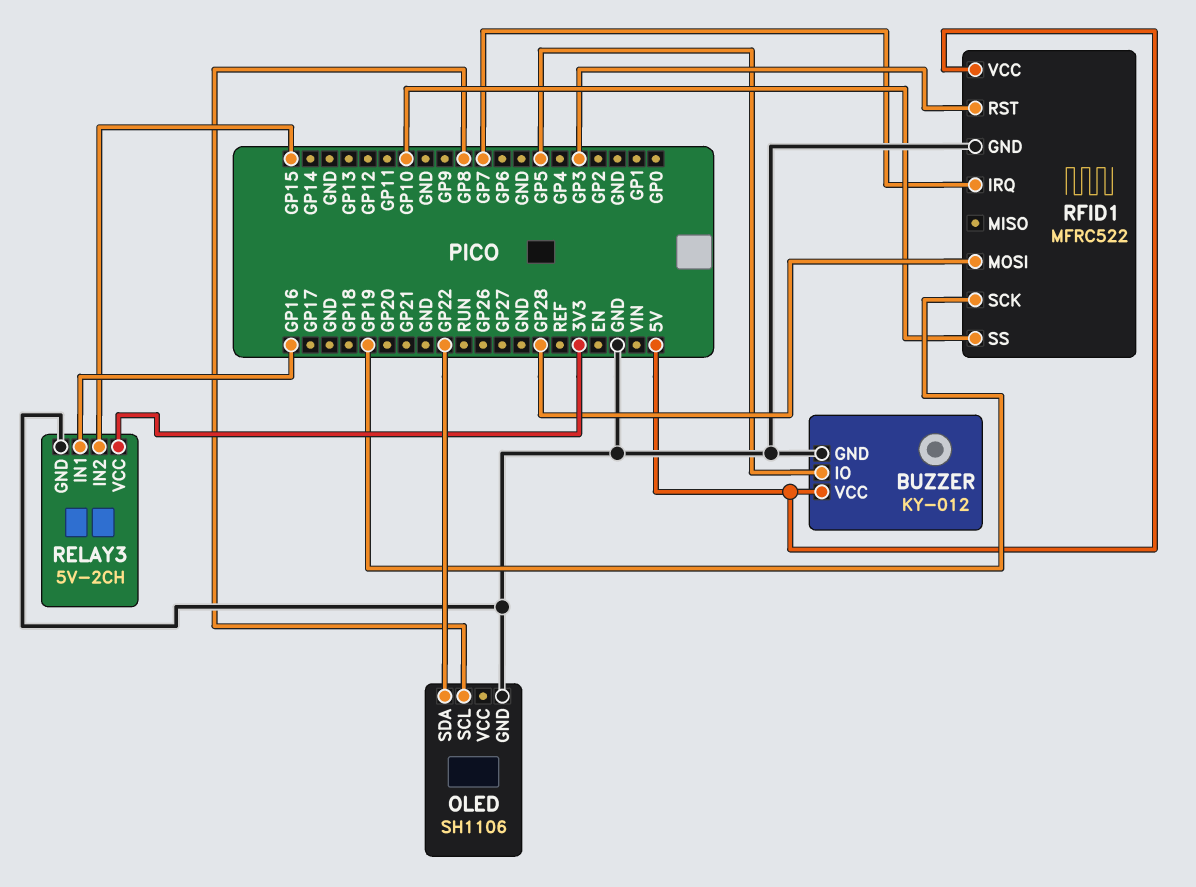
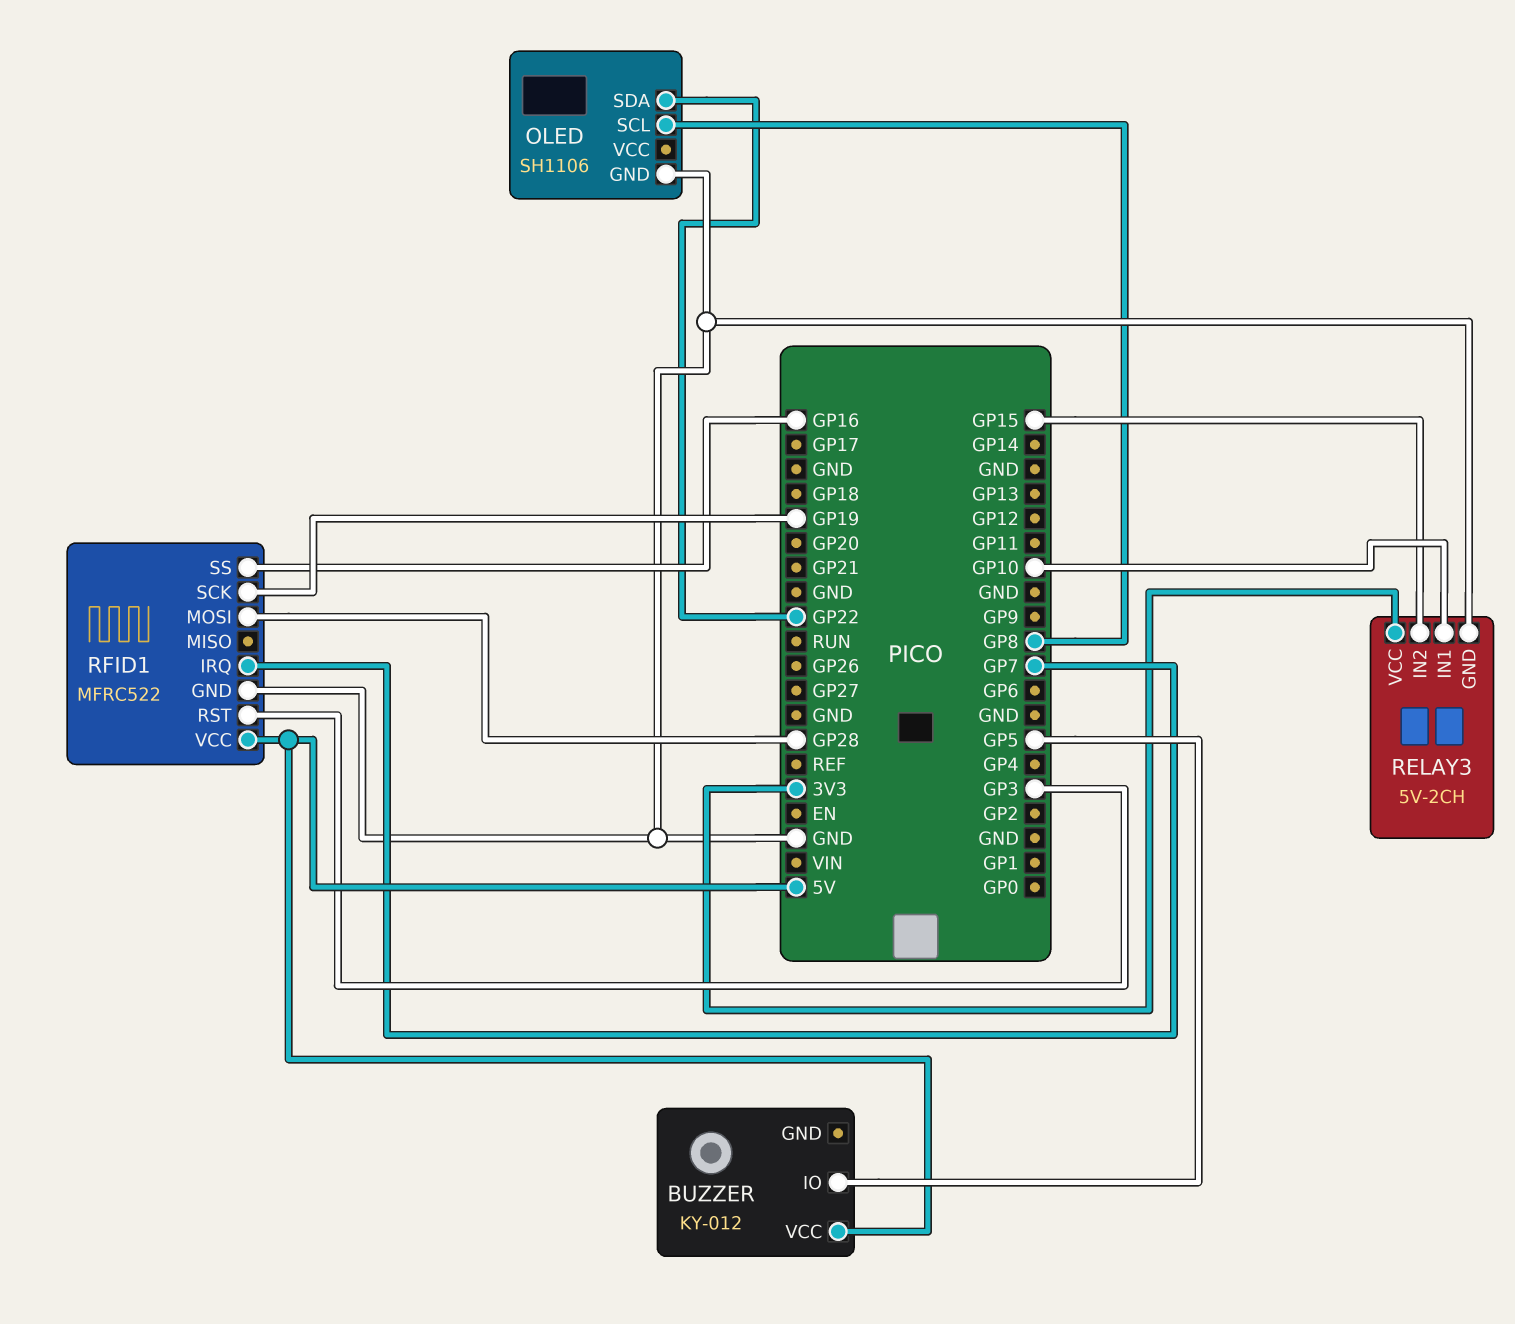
BUZZER pin GND: GND -> none
RELAY3 pin IN1: GP16 -> GP10
RFID1 pin SS: GP10 -> GP16

